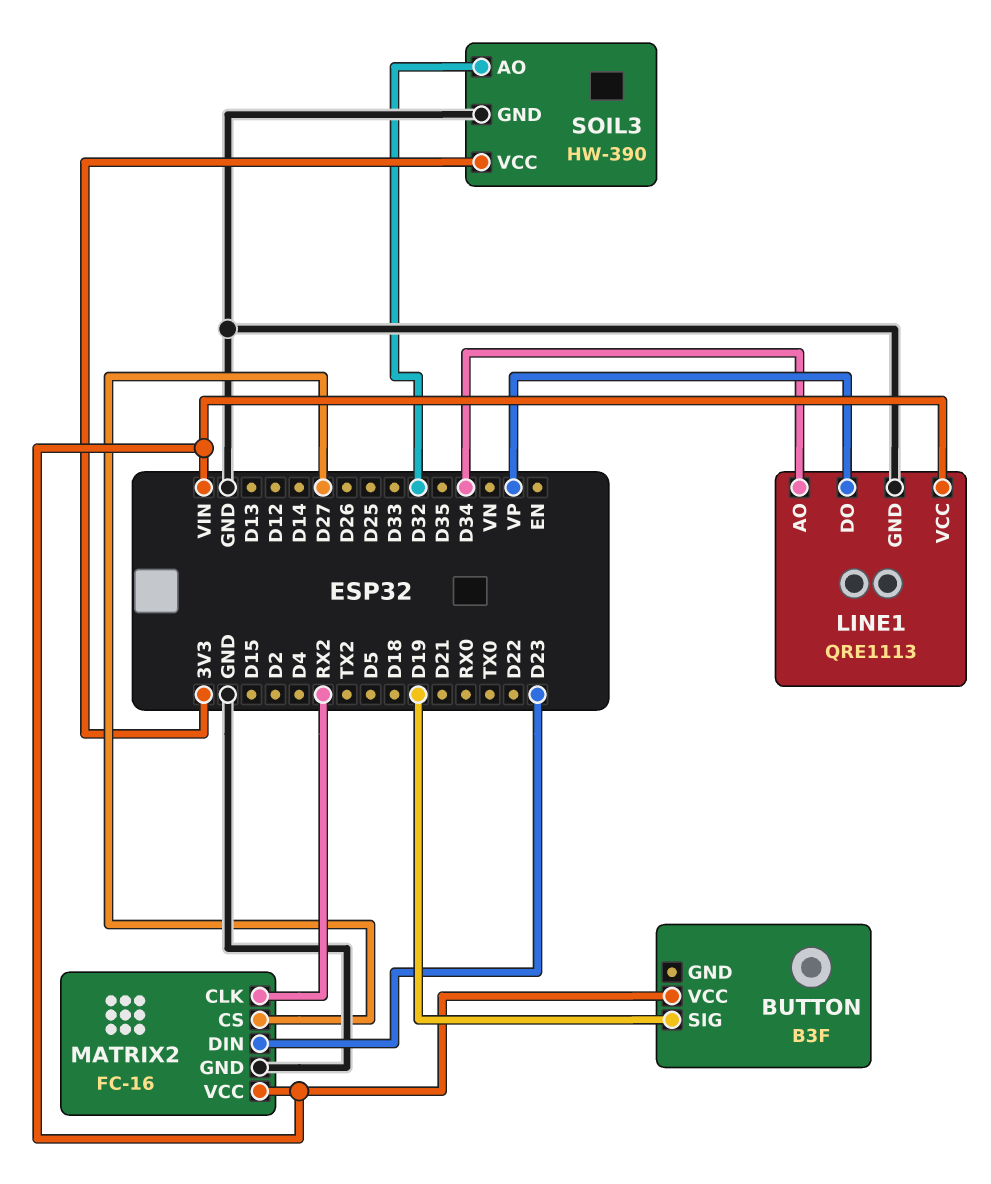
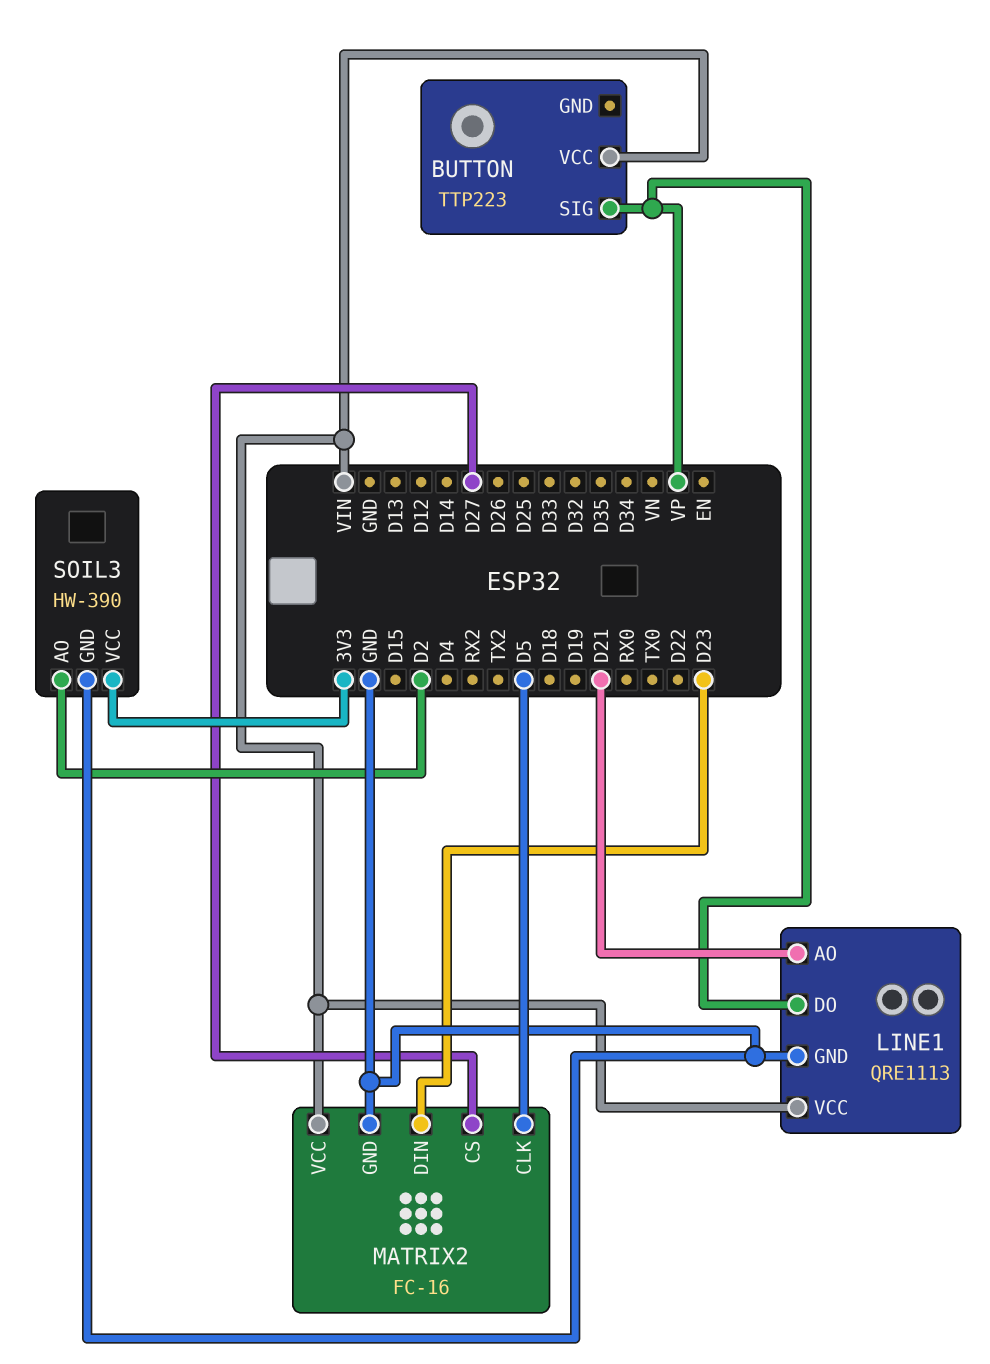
BUTTON: B3F -> TTP223
BUTTON pin SIG: D19 -> VP
LINE1 pin AO: D34 -> D21
MATRIX2 pin CLK: RX2 -> D5
SOIL3 pin AO: D32 -> D2

